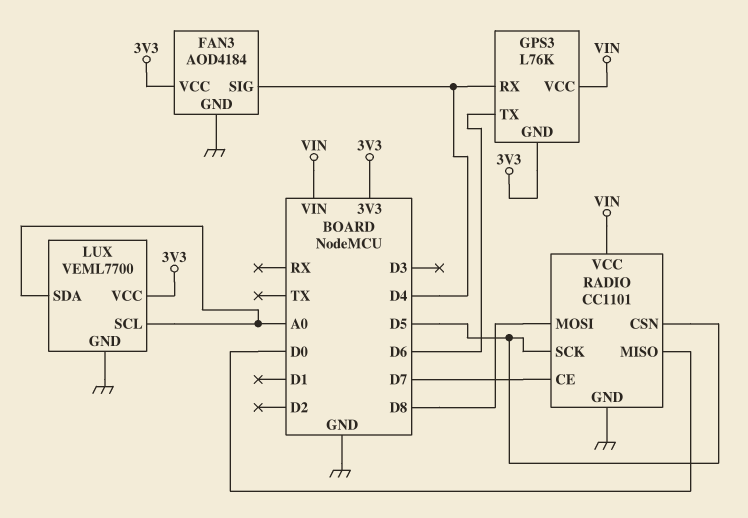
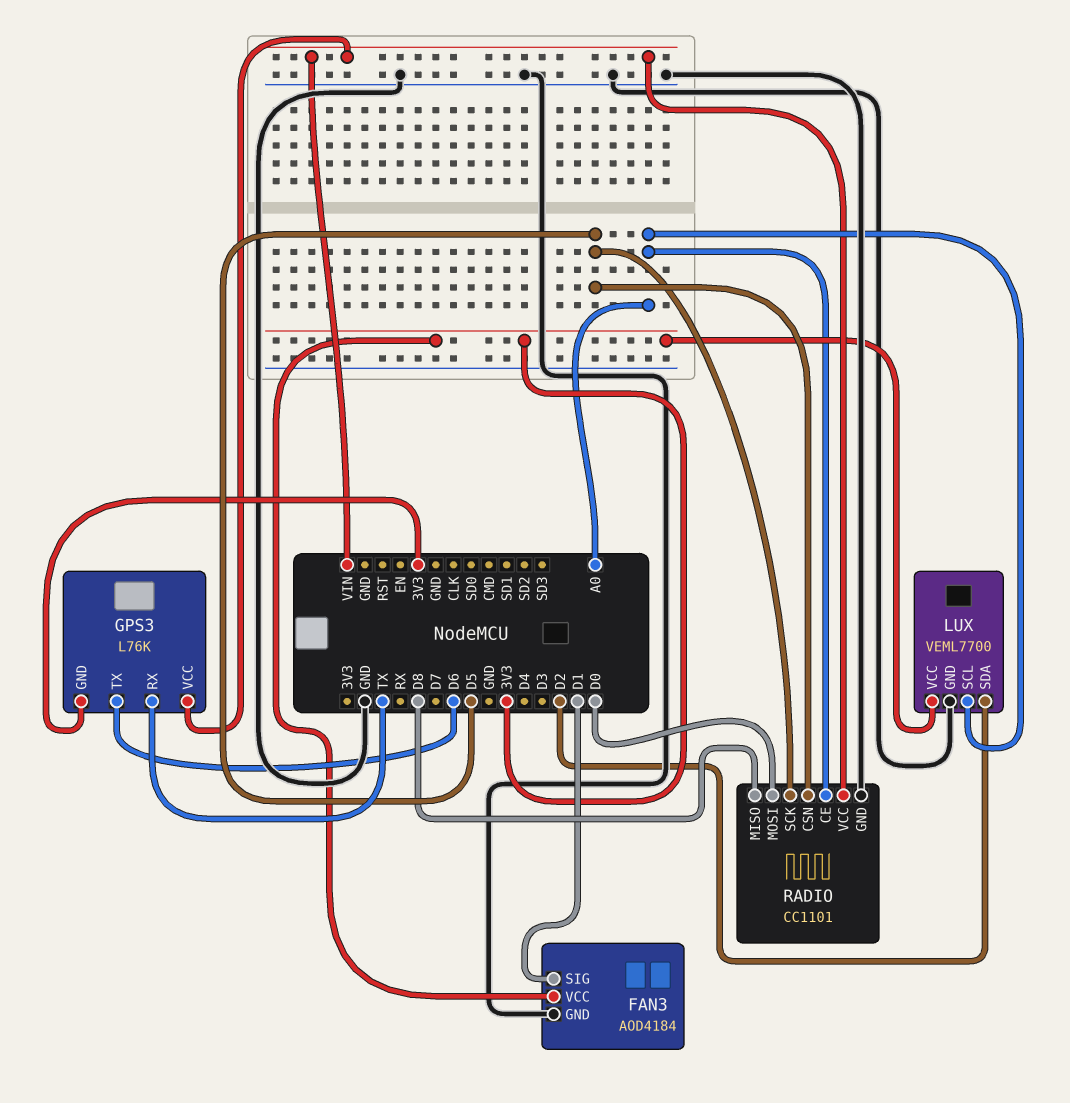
FAN3 pin SIG: D4 -> D1
GPS3 pin RX: D4 -> TX
LUX pin SDA: A0 -> D2
RADIO pin CE: D7 -> A0
RADIO pin MISO: D0 -> D8
RADIO pin MOSI: D8 -> D0

